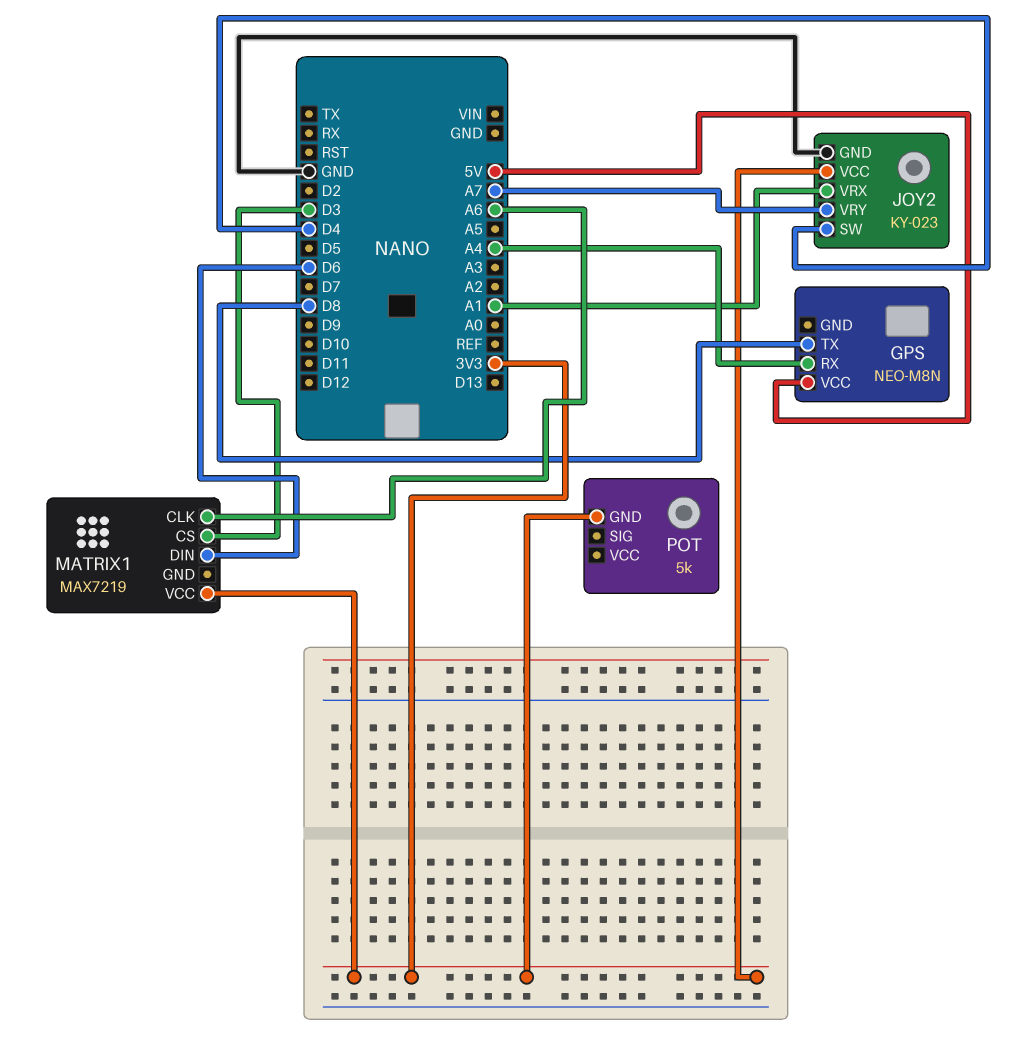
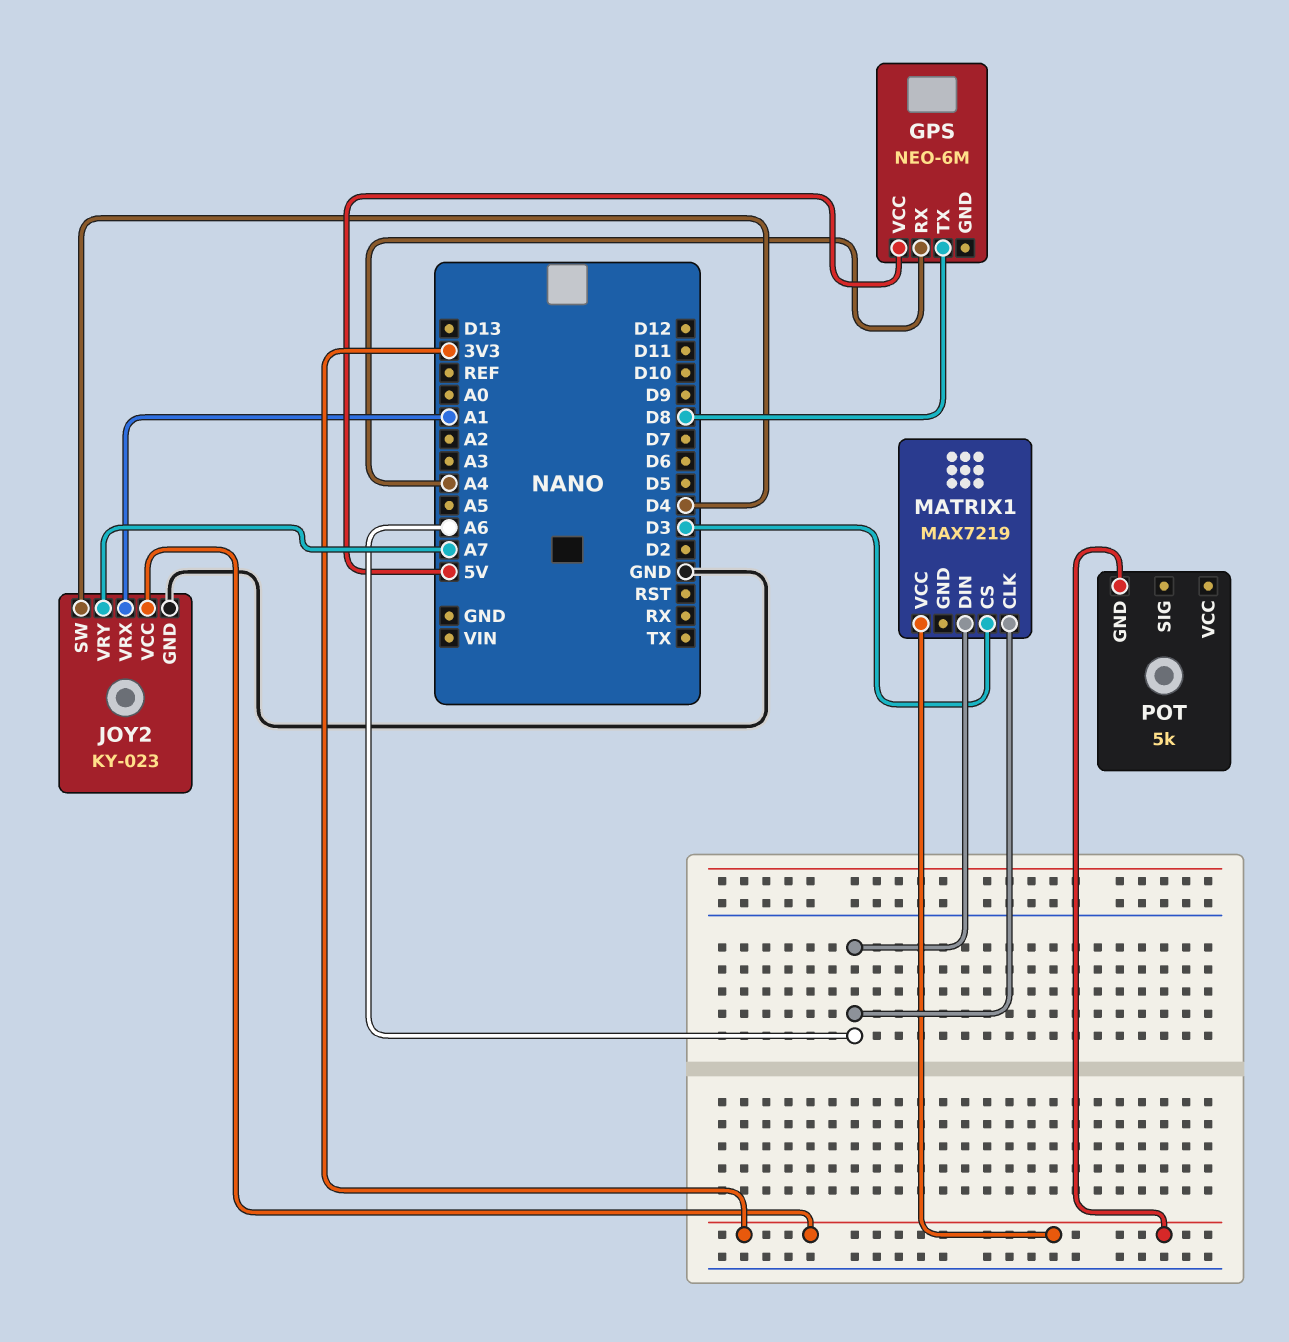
GPS: NEO-M8N -> NEO-6M
MATRIX1 pin DIN: D6 -> A6

